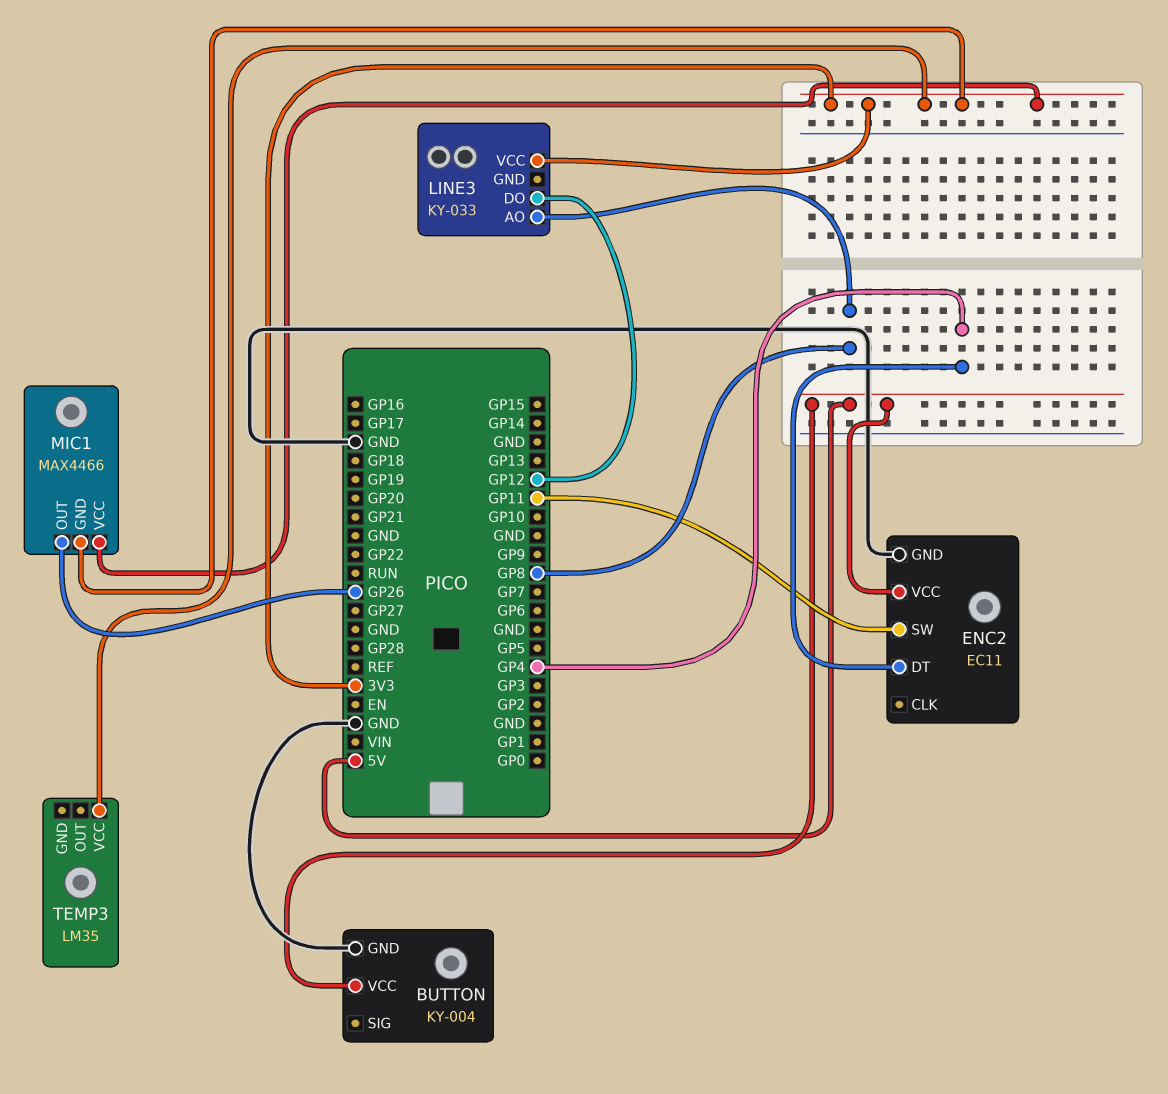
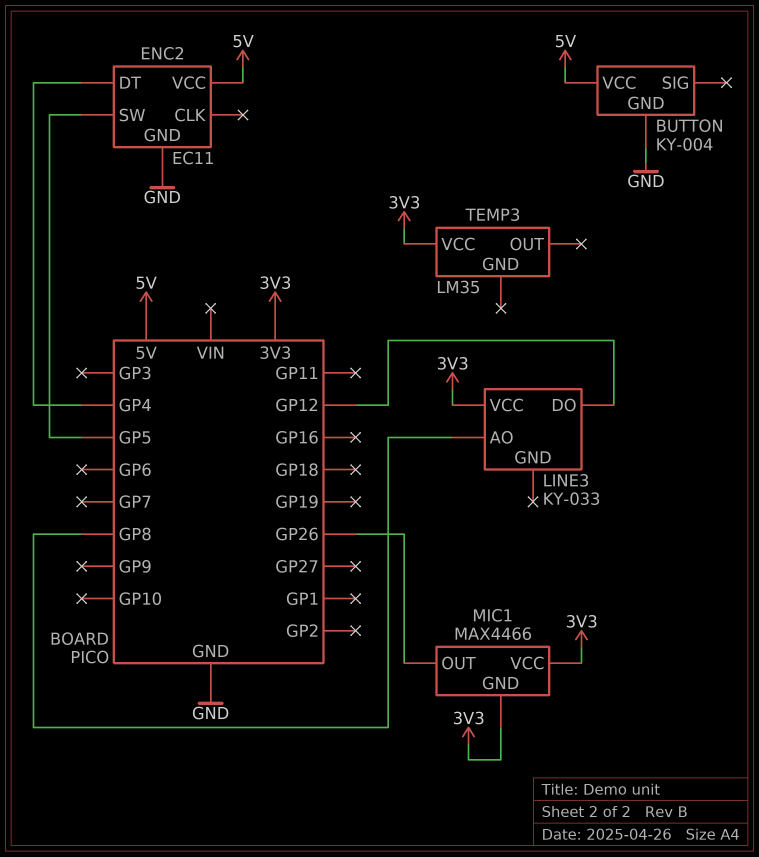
ENC2 pin SW: GP11 -> GP5

